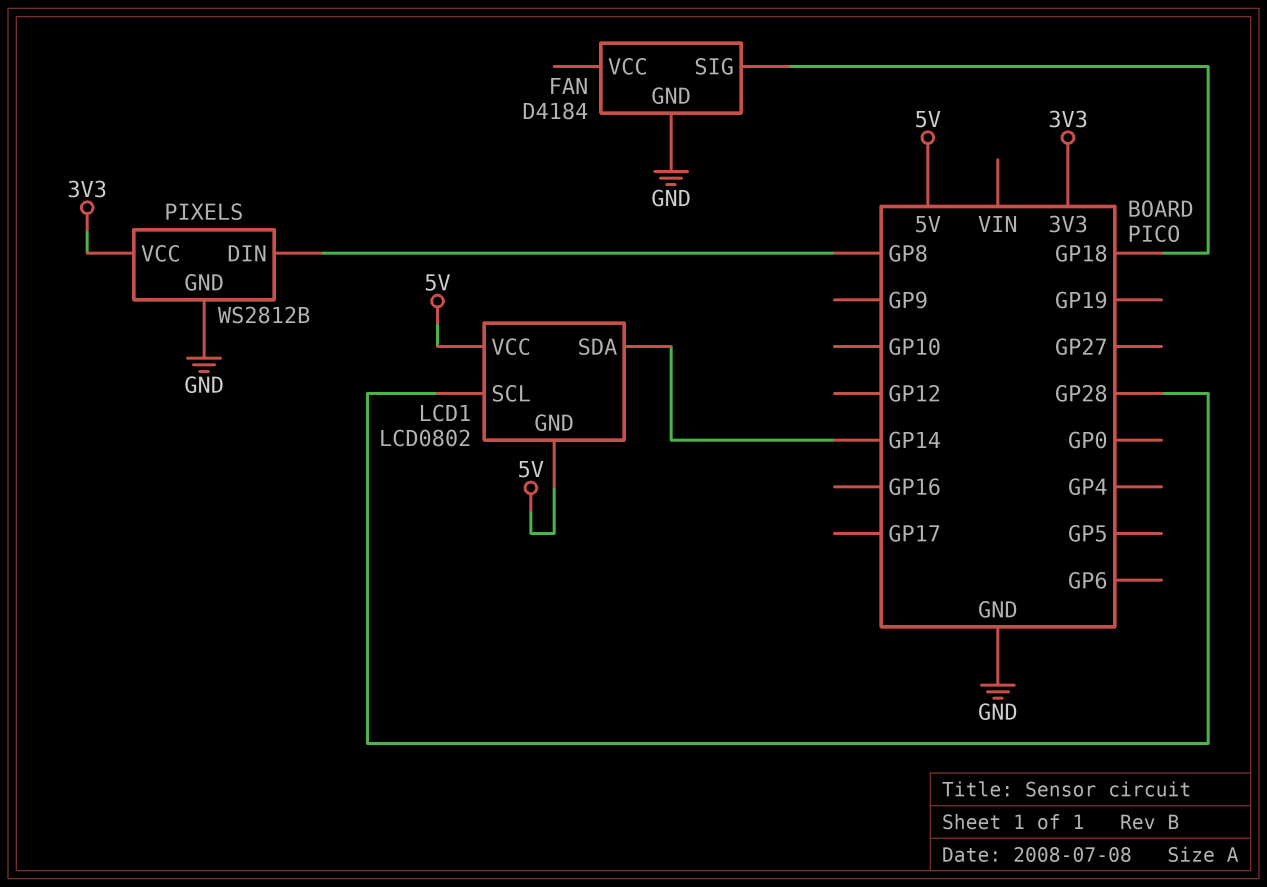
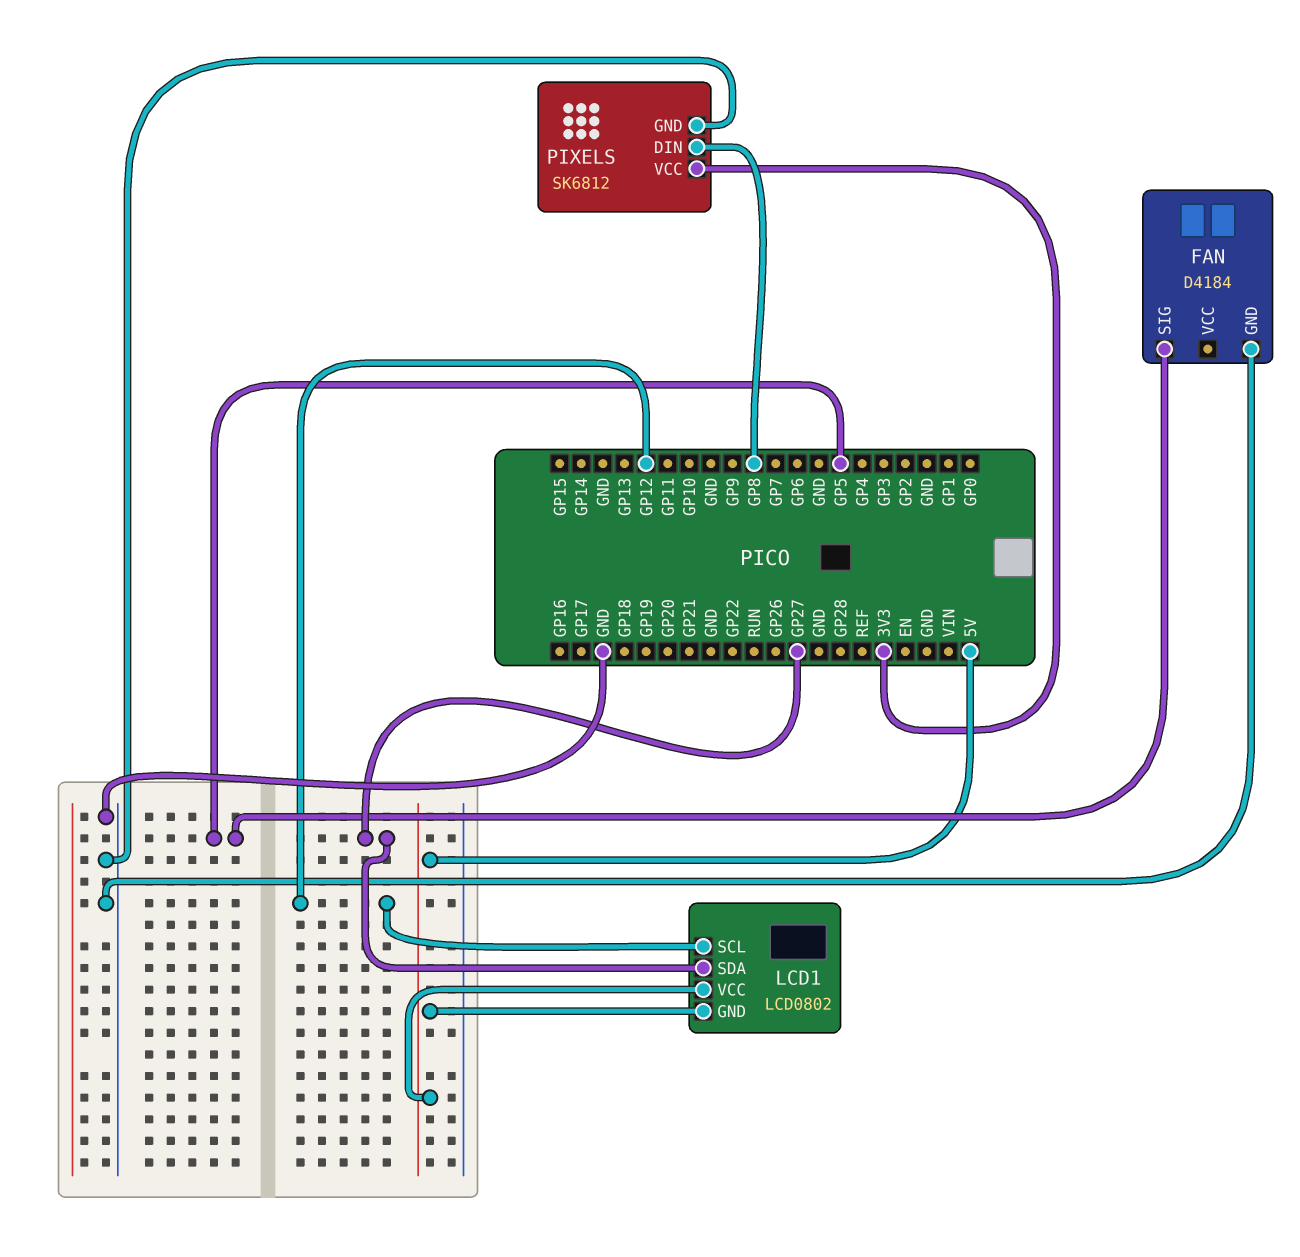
FAN pin SIG: GP18 -> GP5
LCD1 pin SCL: GP28 -> GP12
LCD1 pin SDA: GP14 -> GP27
PIXELS: WS2812B -> SK6812

